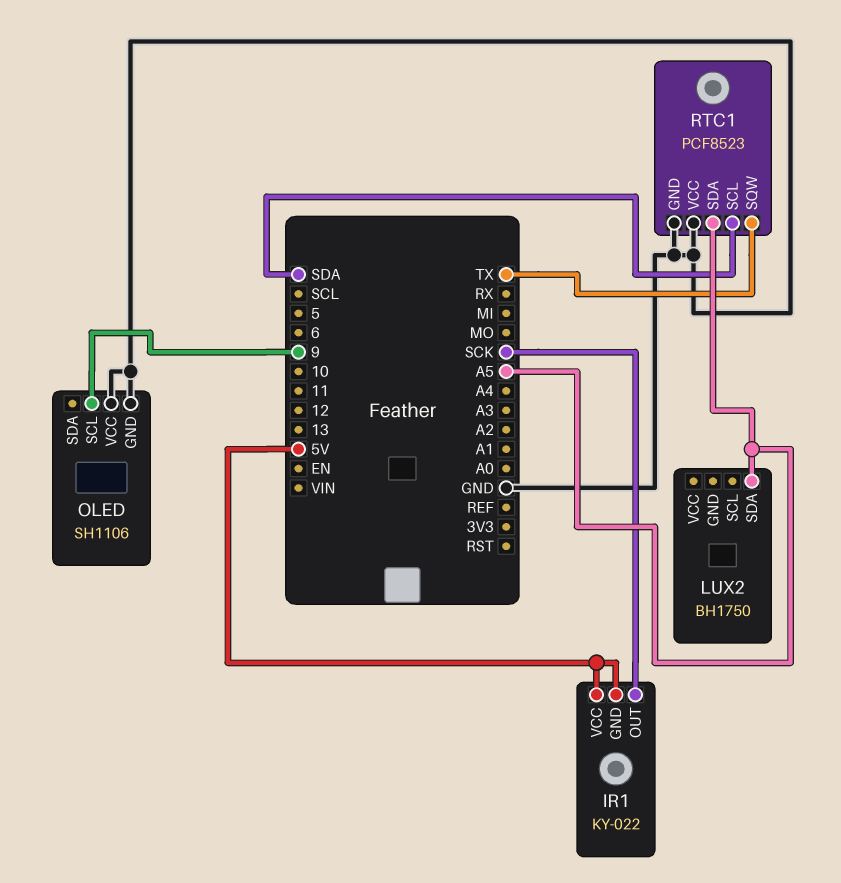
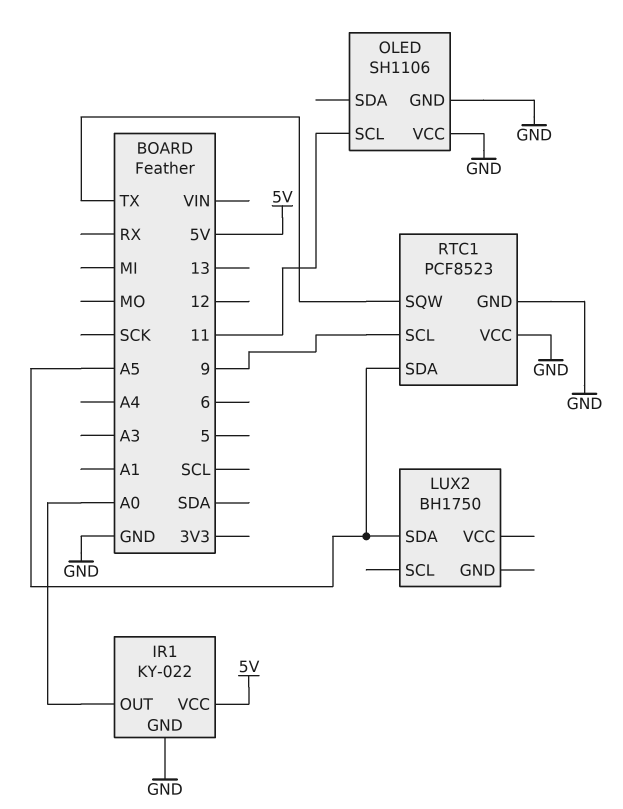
IR1 pin GND: 5V -> GND
IR1 pin OUT: SCK -> A0
OLED pin SCL: 9 -> 11
RTC1 pin SCL: SDA -> 9

